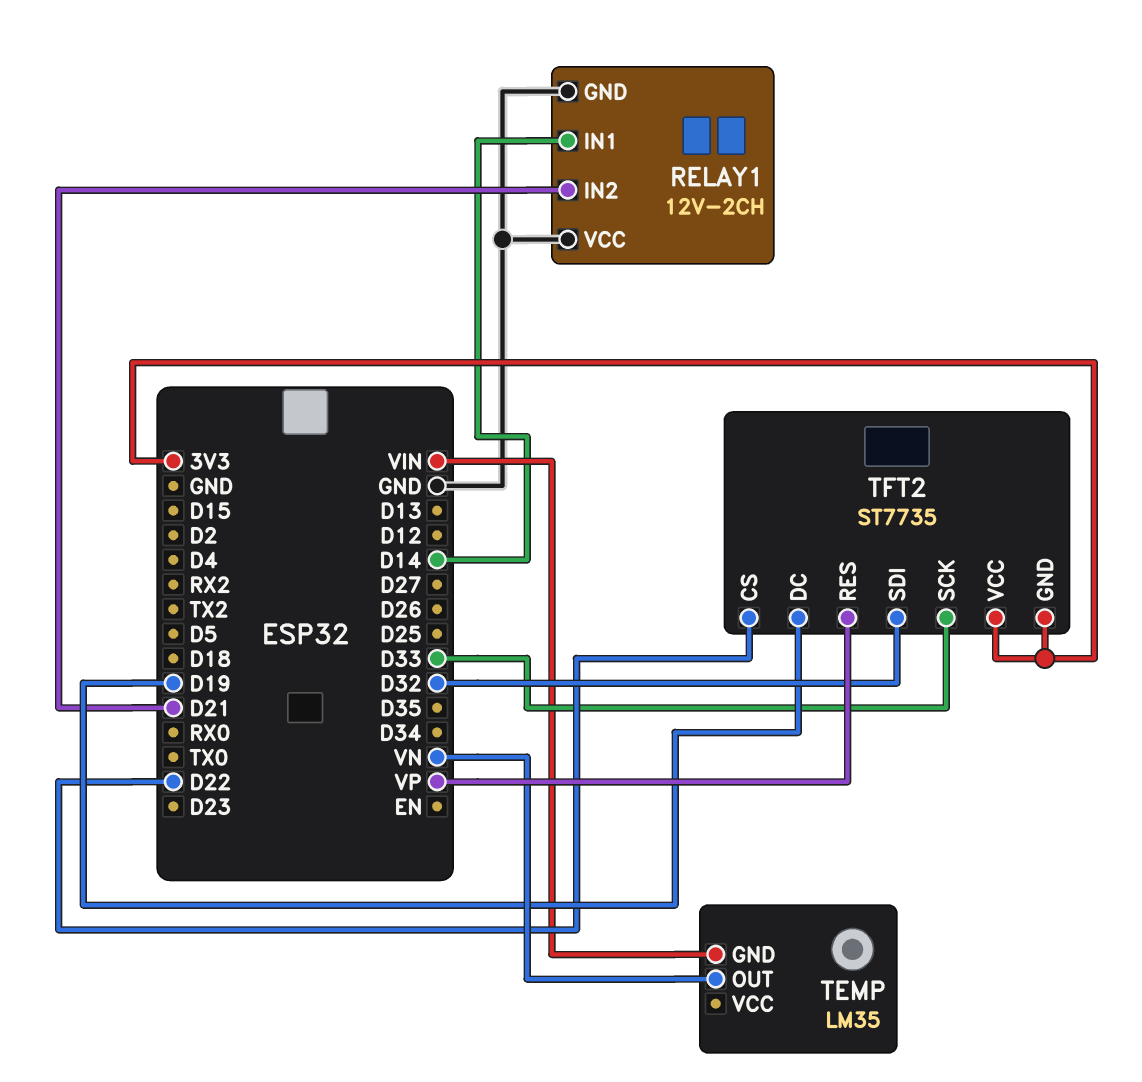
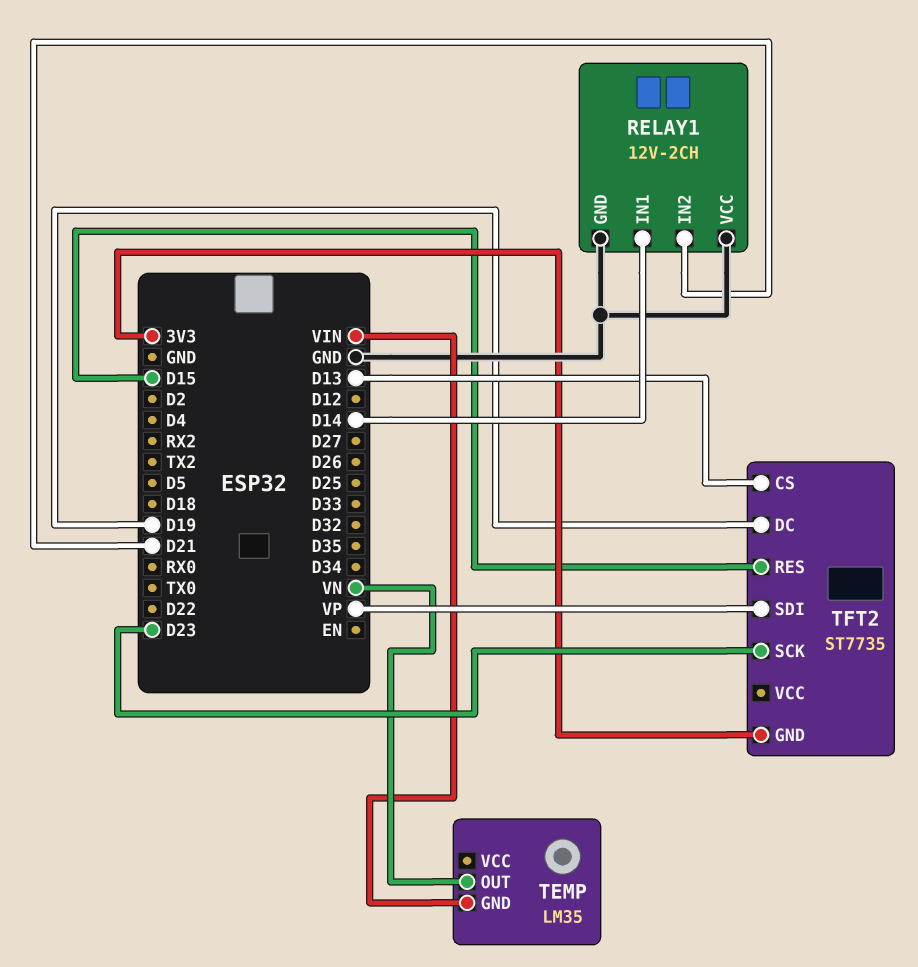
TFT2 pin CS: D22 -> D13
TFT2 pin RES: VP -> D15
TFT2 pin SCK: D33 -> D23
TFT2 pin SDI: D32 -> VP
TFT2 pin VCC: 3V3 -> none

